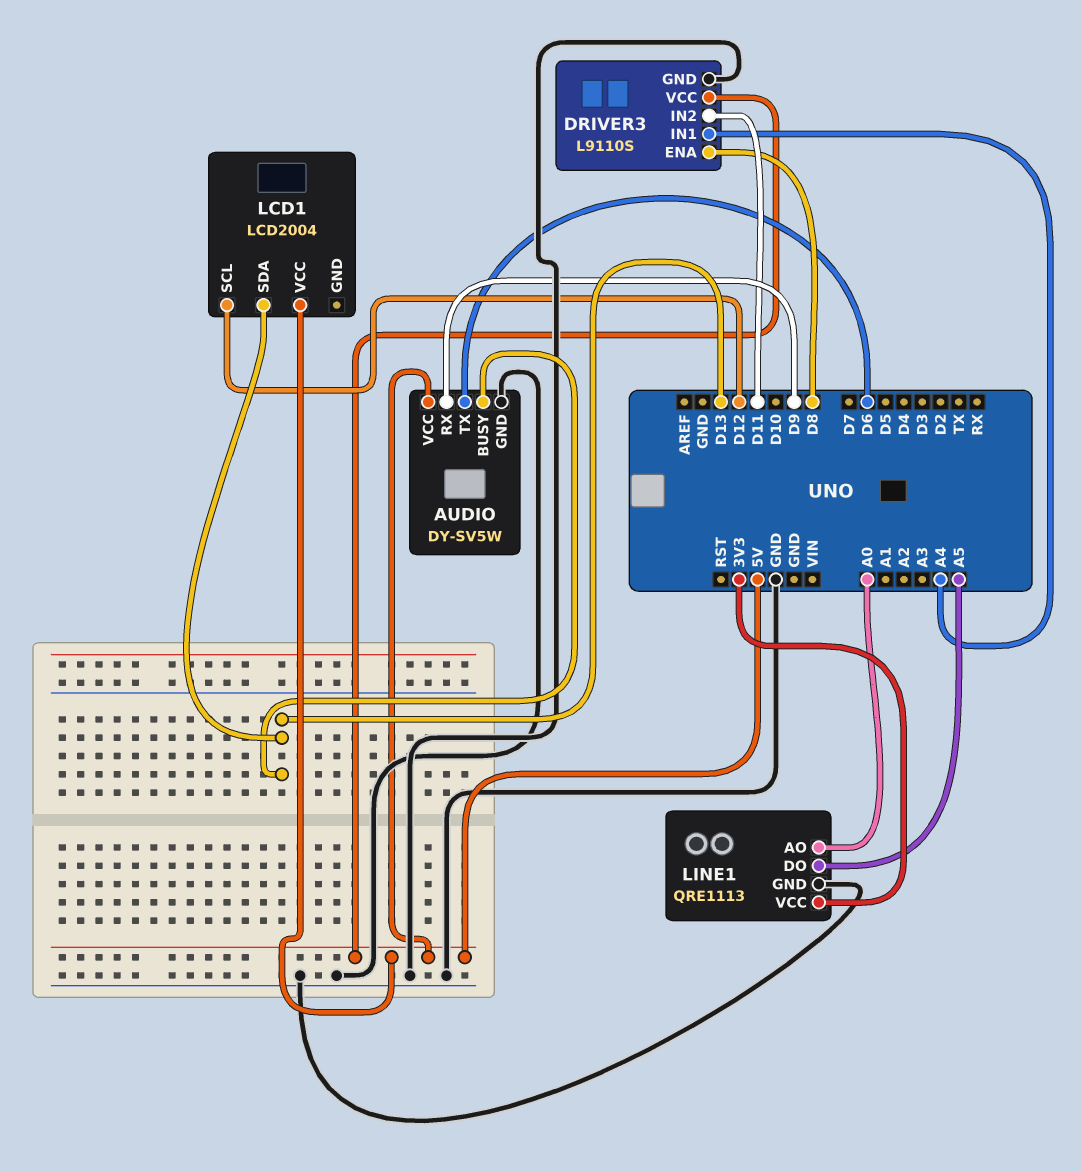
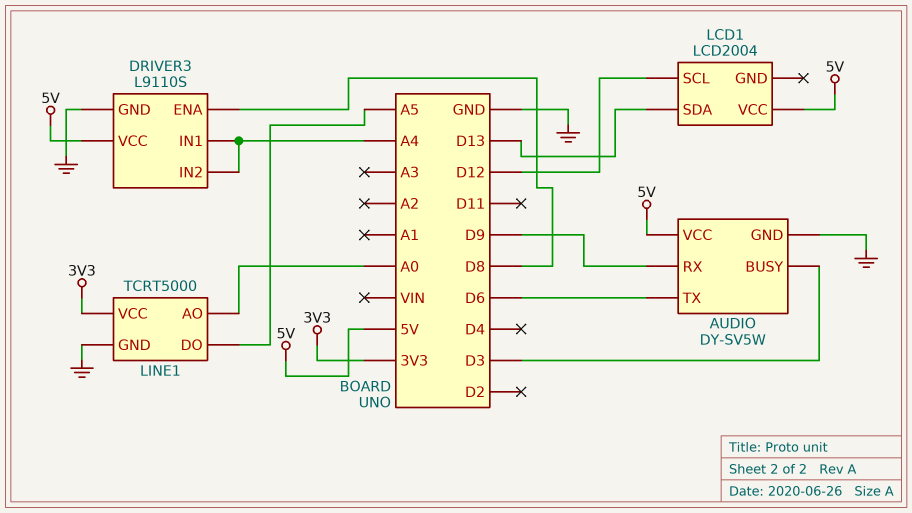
AUDIO pin BUSY: D13 -> D3
DRIVER3 pin IN2: D11 -> A4
LINE1: QRE1113 -> TCRT5000

